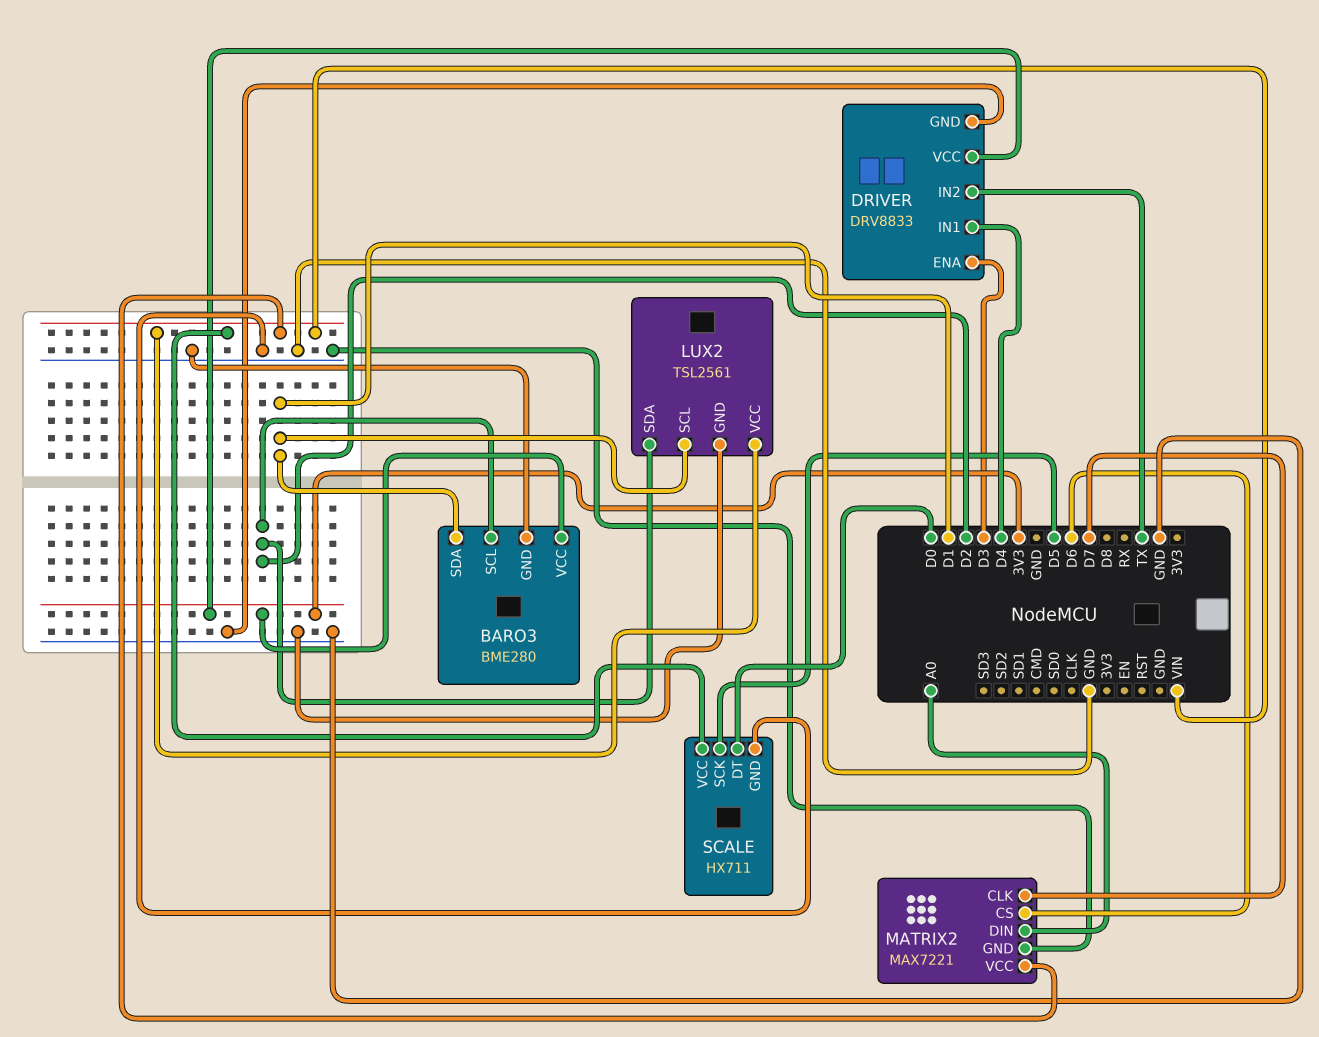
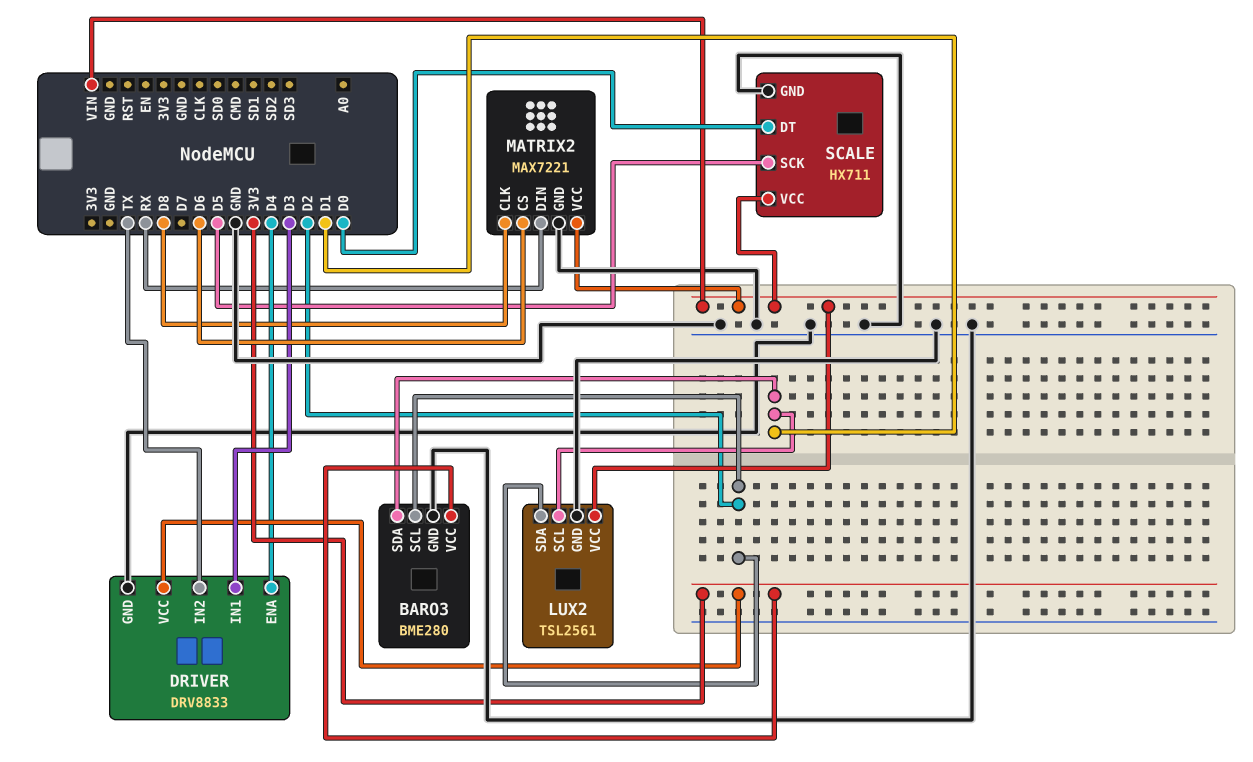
DRIVER pin ENA: D3 -> D4
DRIVER pin IN1: D4 -> D3
MATRIX2 pin CLK: D7 -> D8
MATRIX2 pin DIN: A0 -> RX

